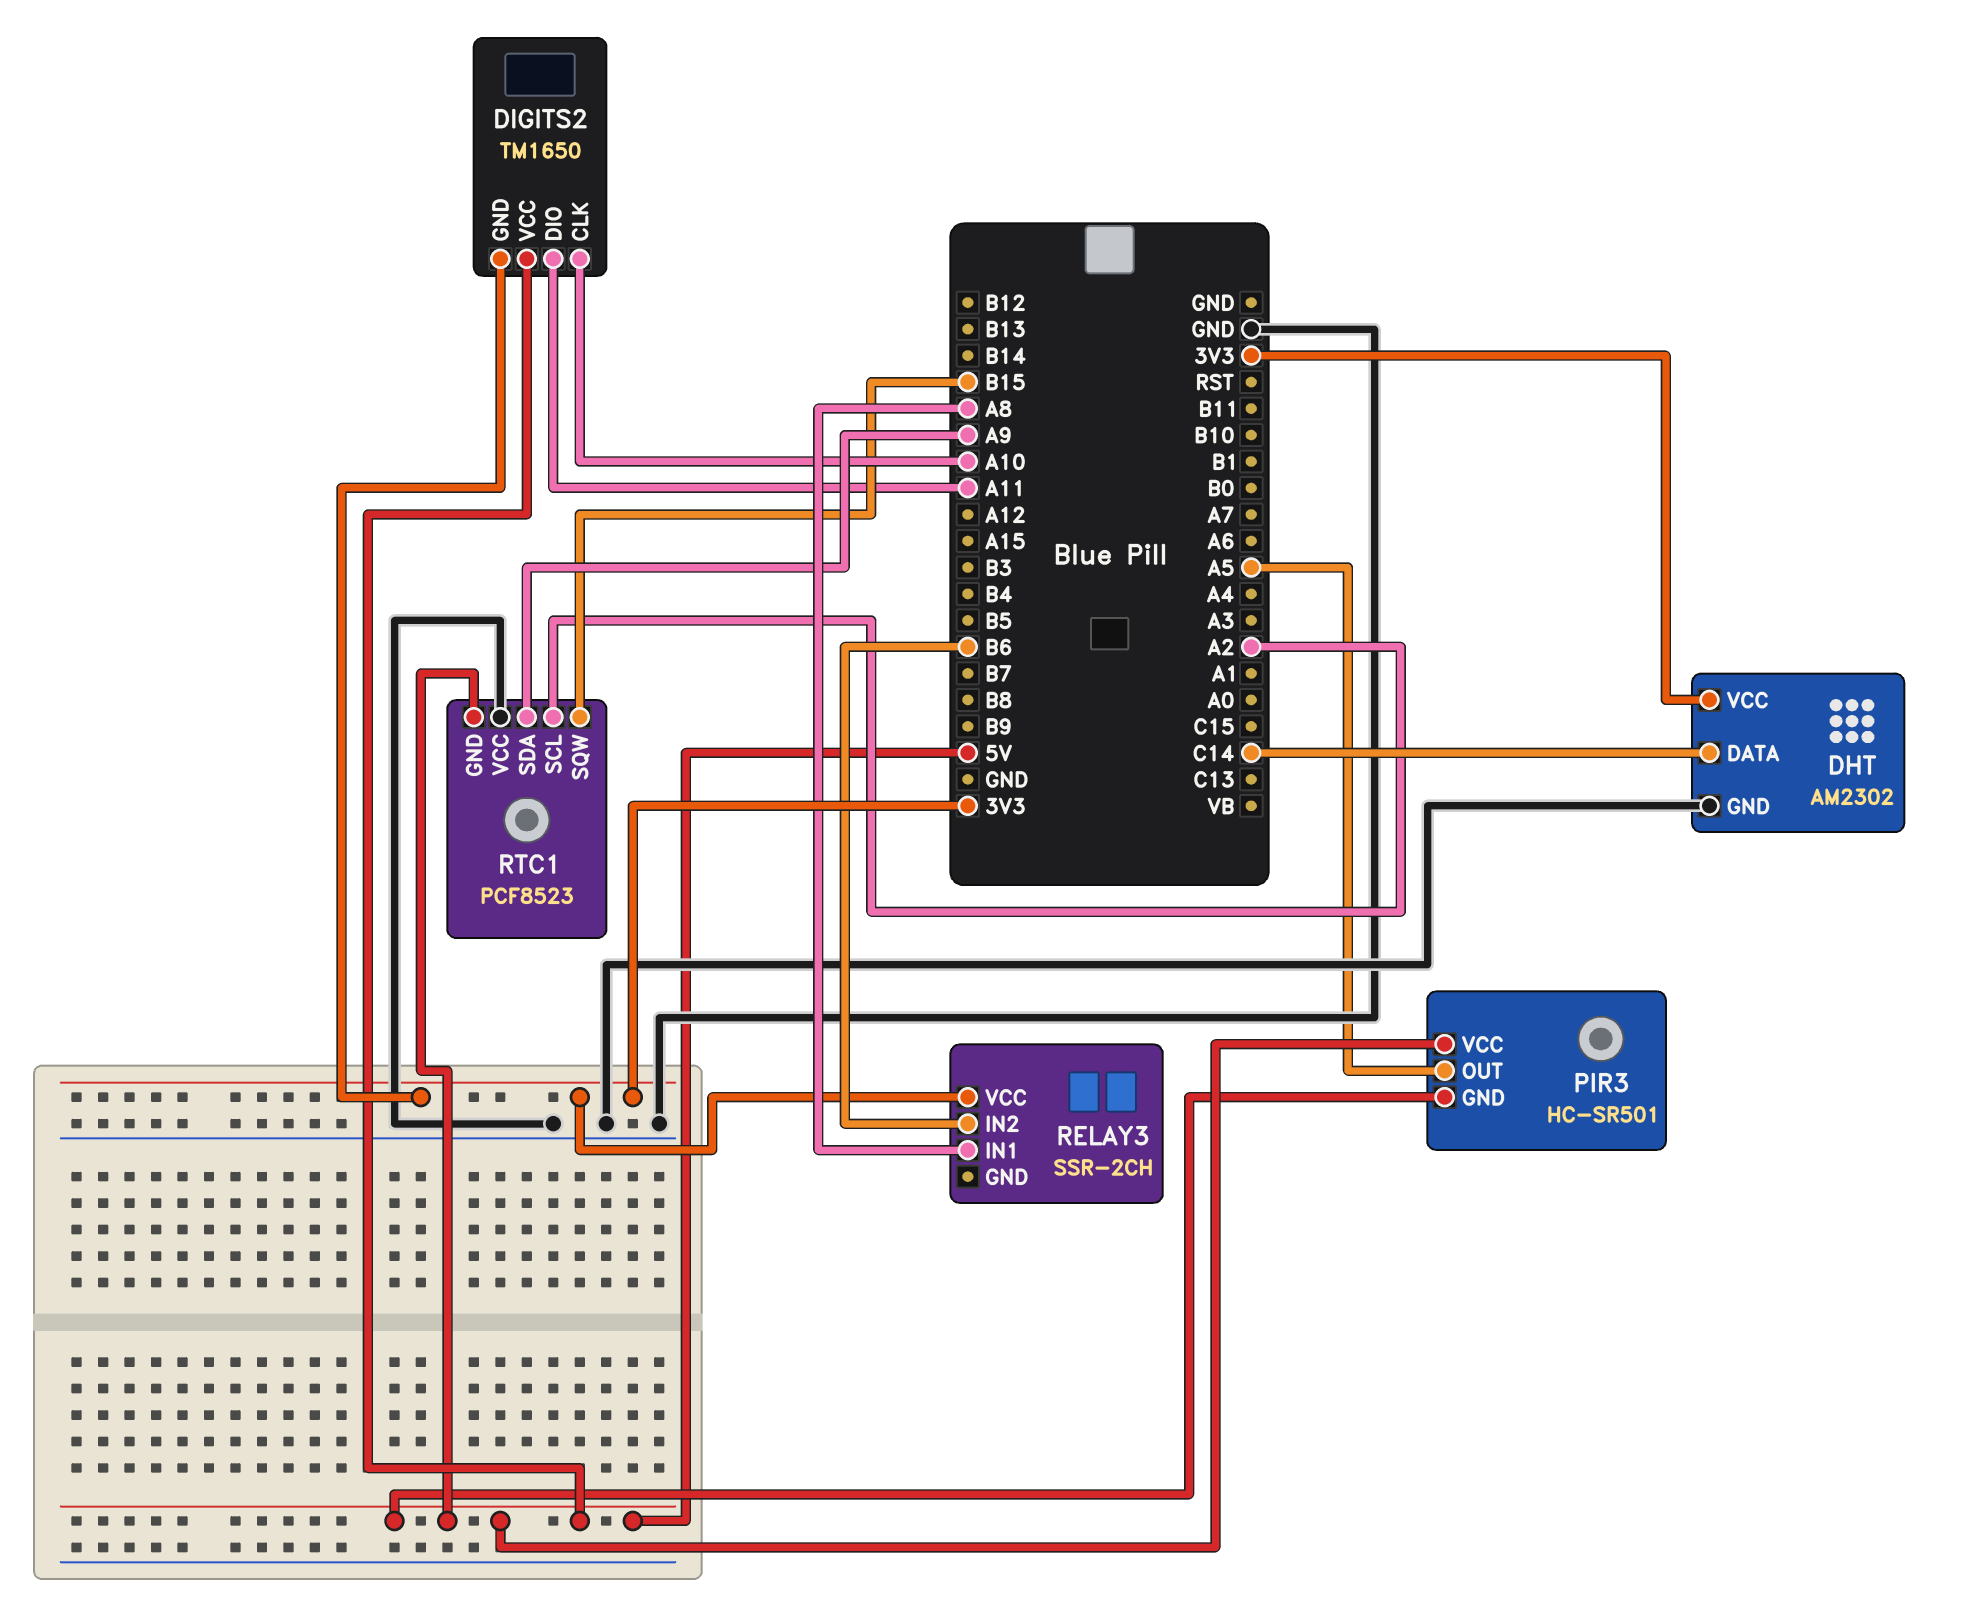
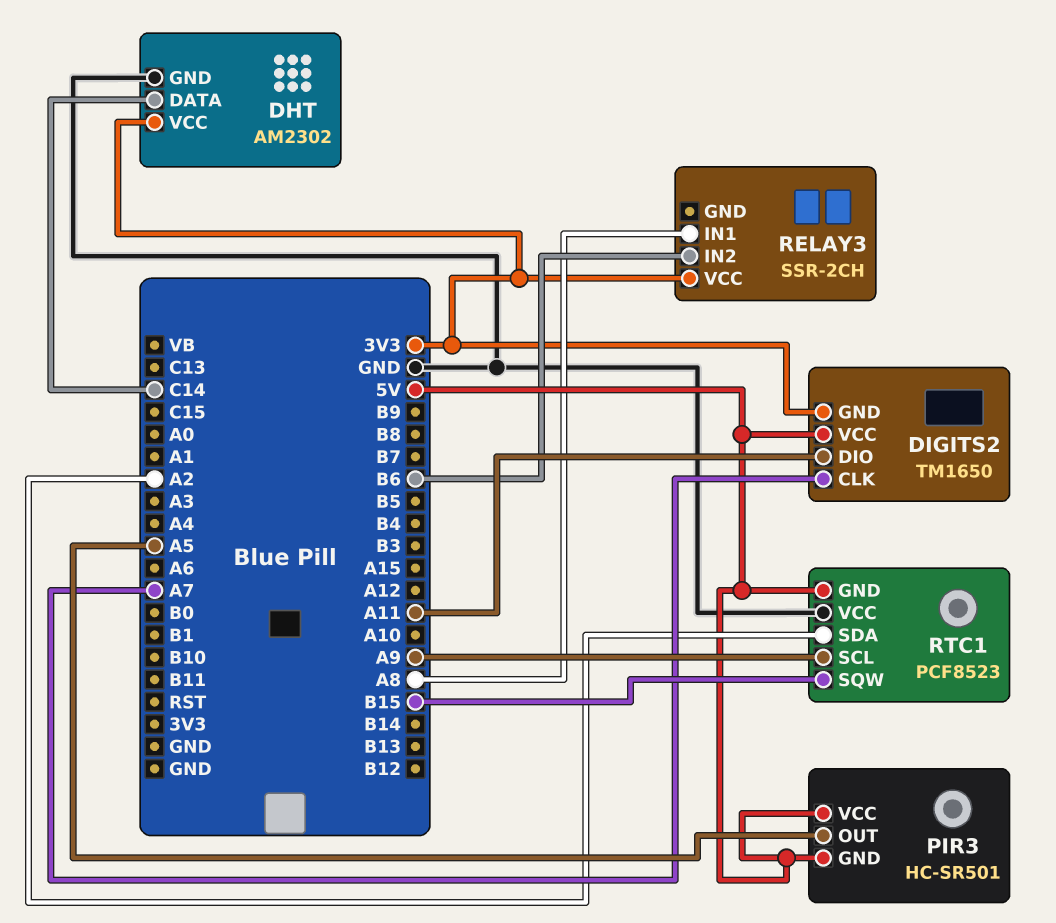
DIGITS2 pin CLK: A10 -> A7
RTC1 pin SCL: A2 -> A9
RTC1 pin SDA: A9 -> A2

